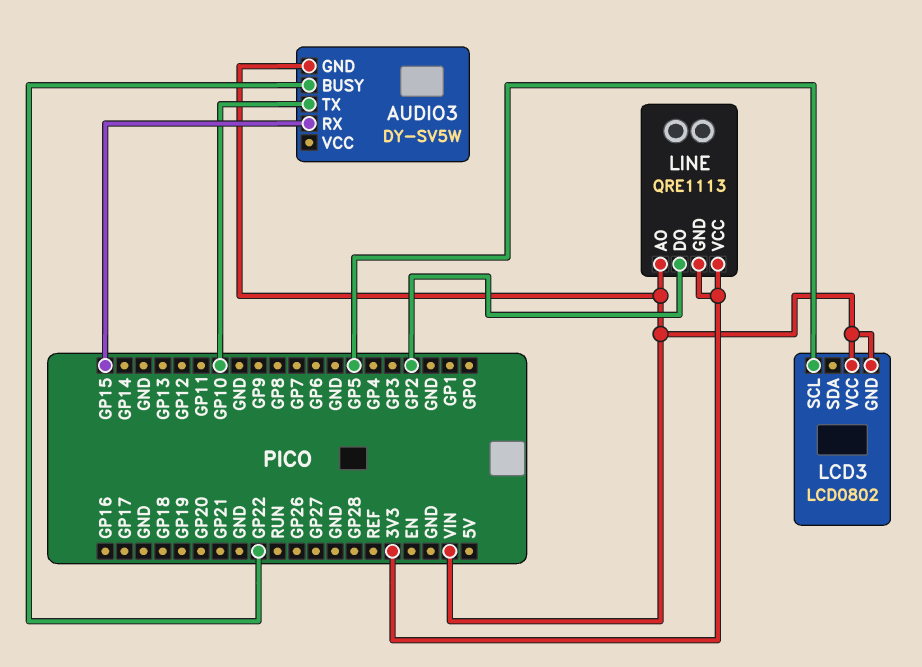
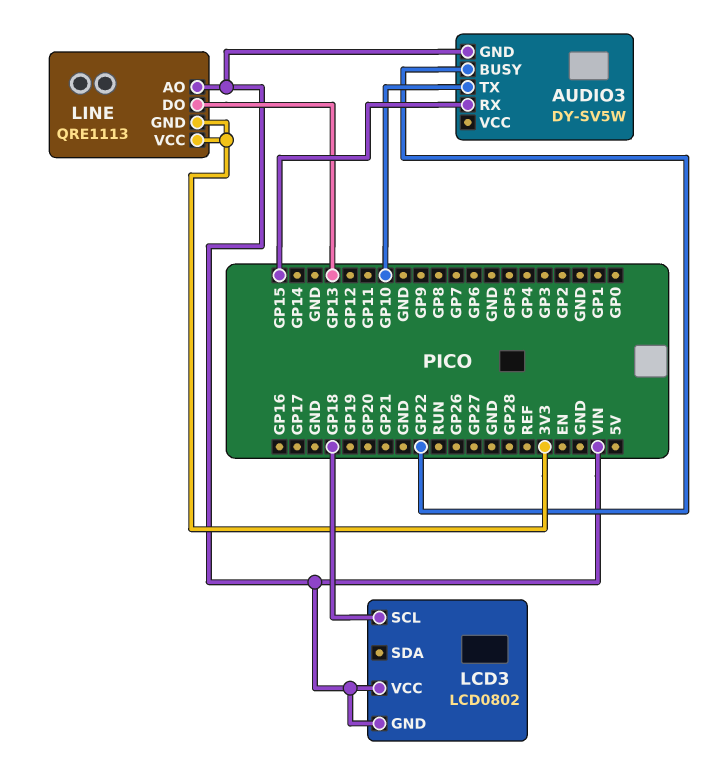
LCD3 pin SCL: GP5 -> GP18
LINE pin DO: GP2 -> GP13

